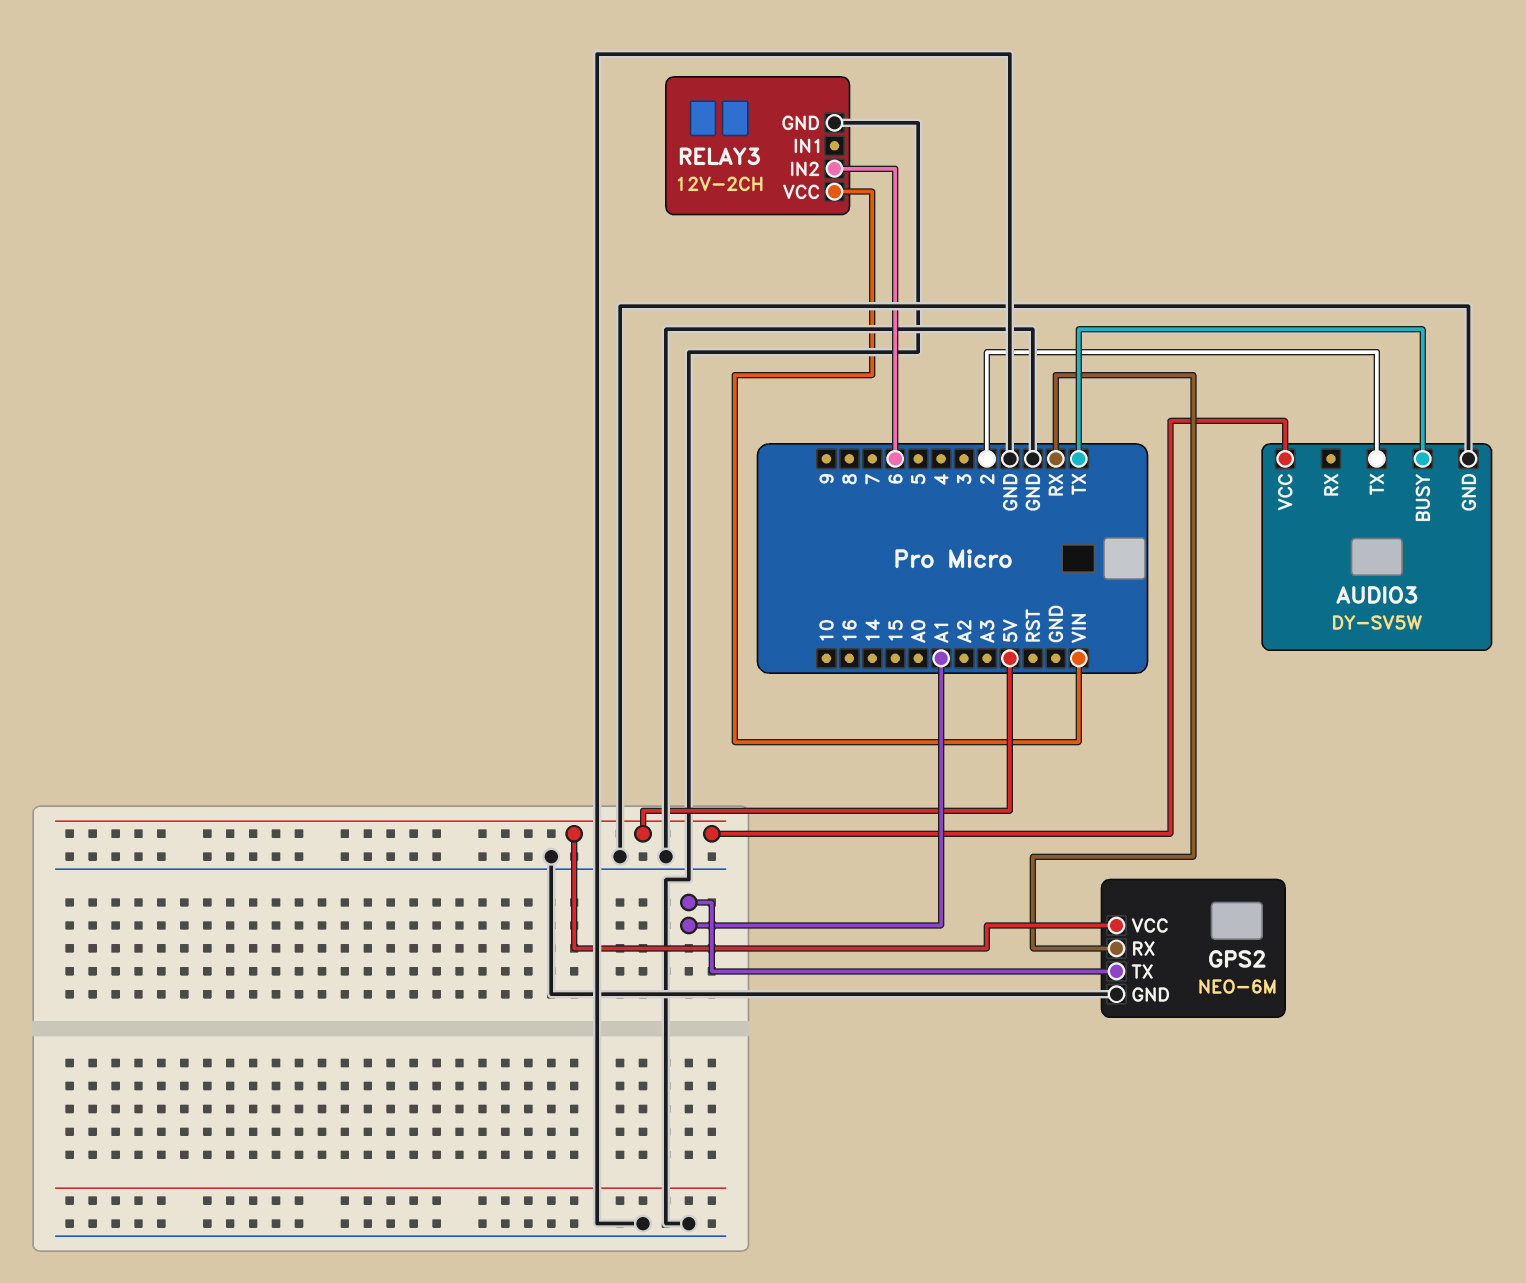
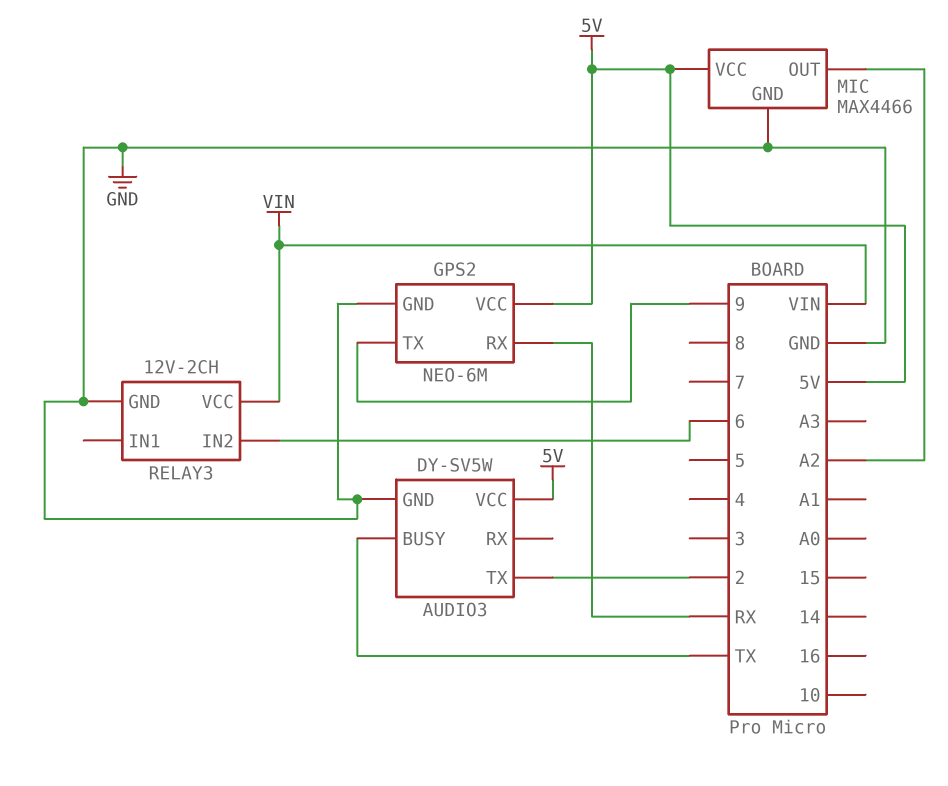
GPS2 pin TX: A1 -> 9
MIC: none -> MAX4466
MIC pin GND: none -> GND
MIC pin OUT: none -> A2
MIC pin VCC: none -> 5V

